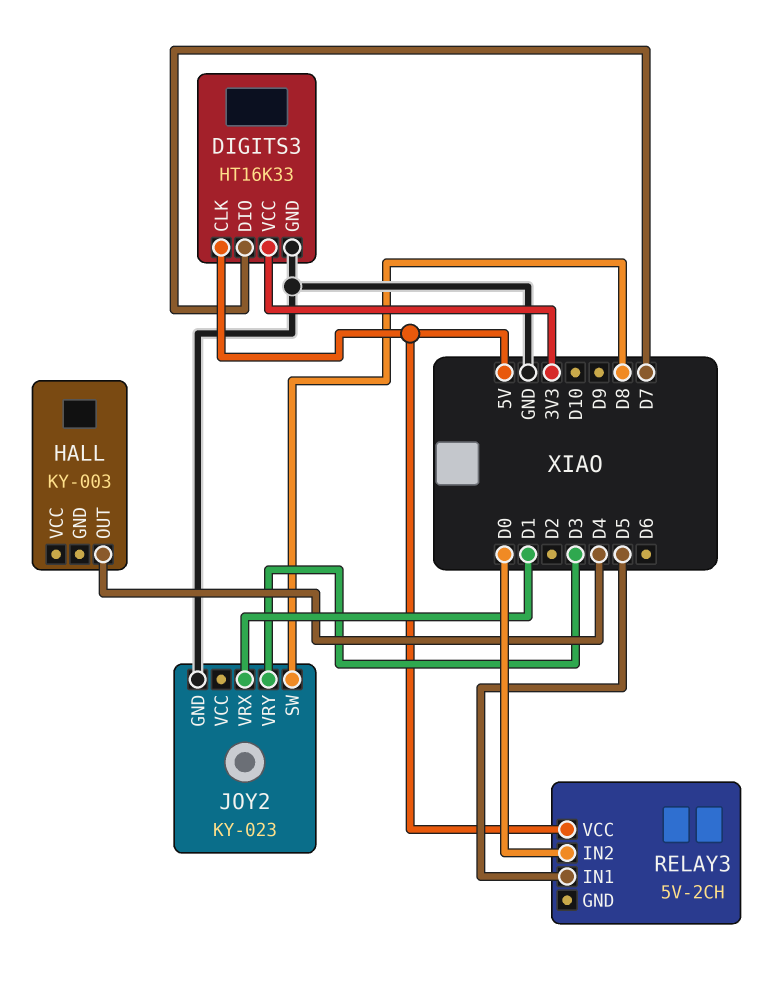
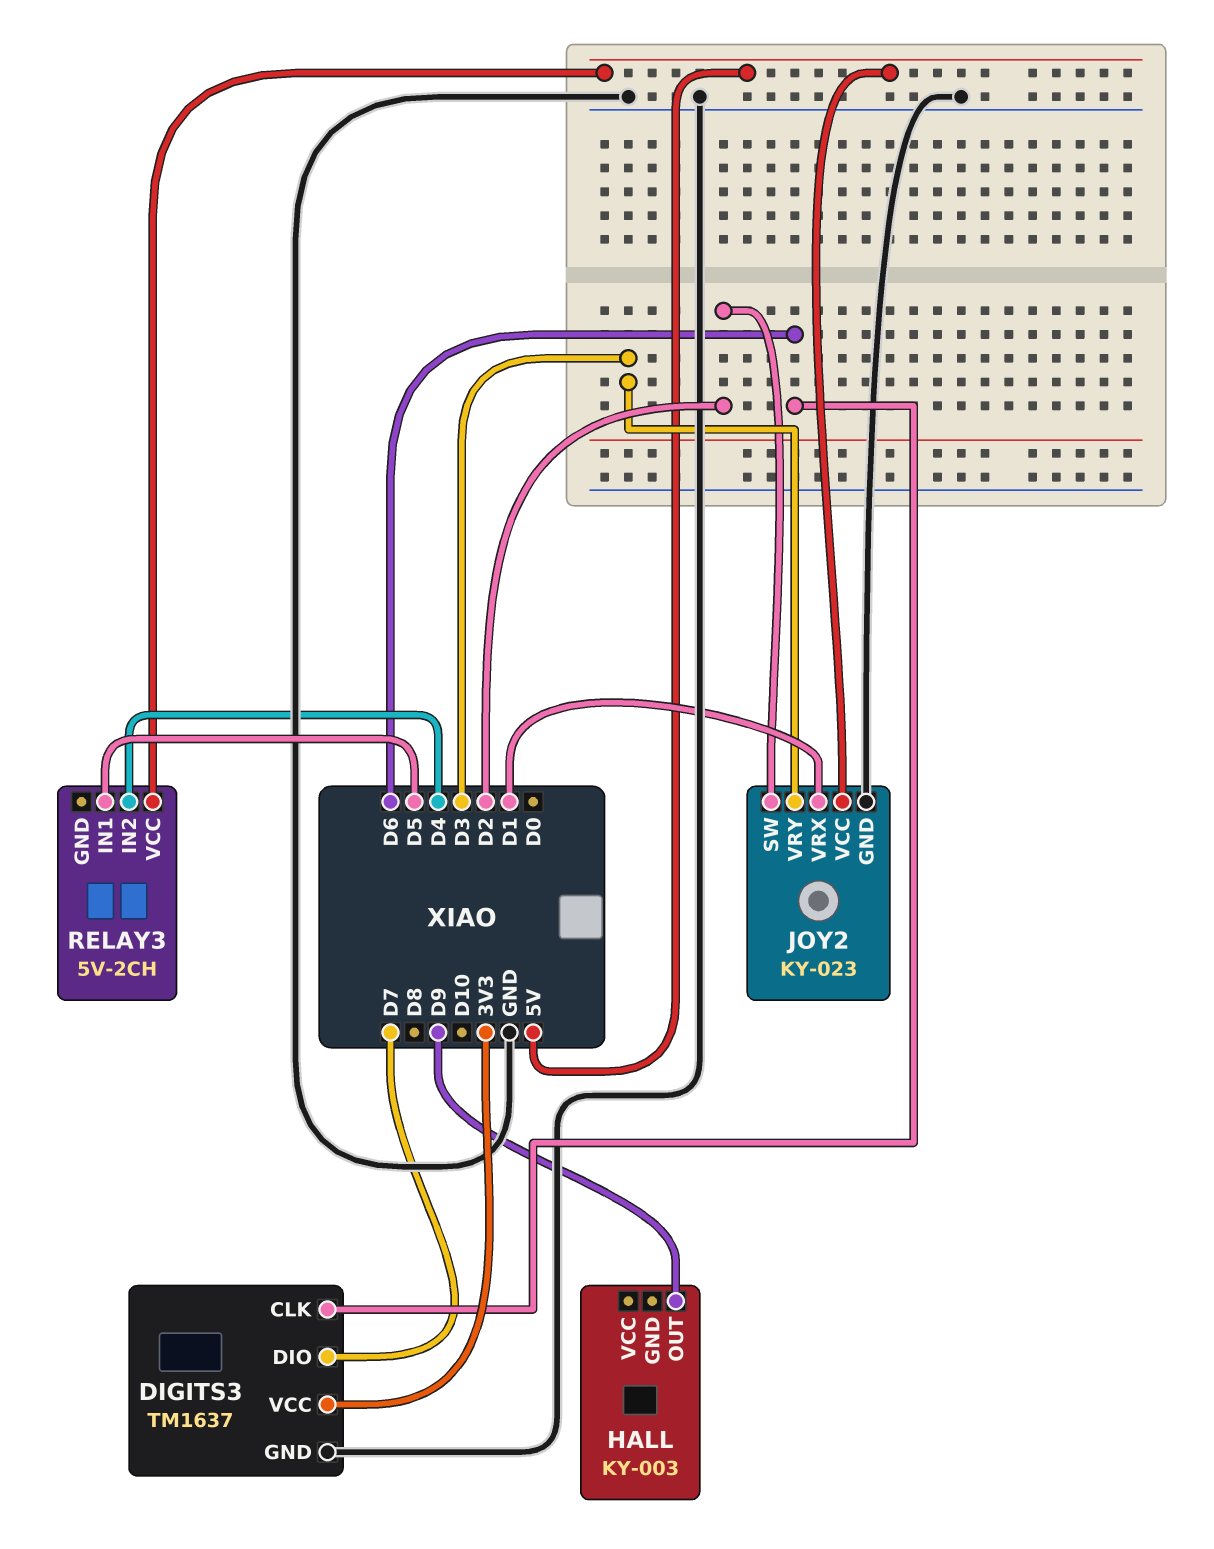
DIGITS3: HT16K33 -> TM1637
DIGITS3 pin CLK: 5V -> D6
HALL pin OUT: D4 -> D9
JOY2 pin SW: D8 -> D2
JOY2 pin VCC: none -> 5V
RELAY3 pin IN2: D0 -> D4

